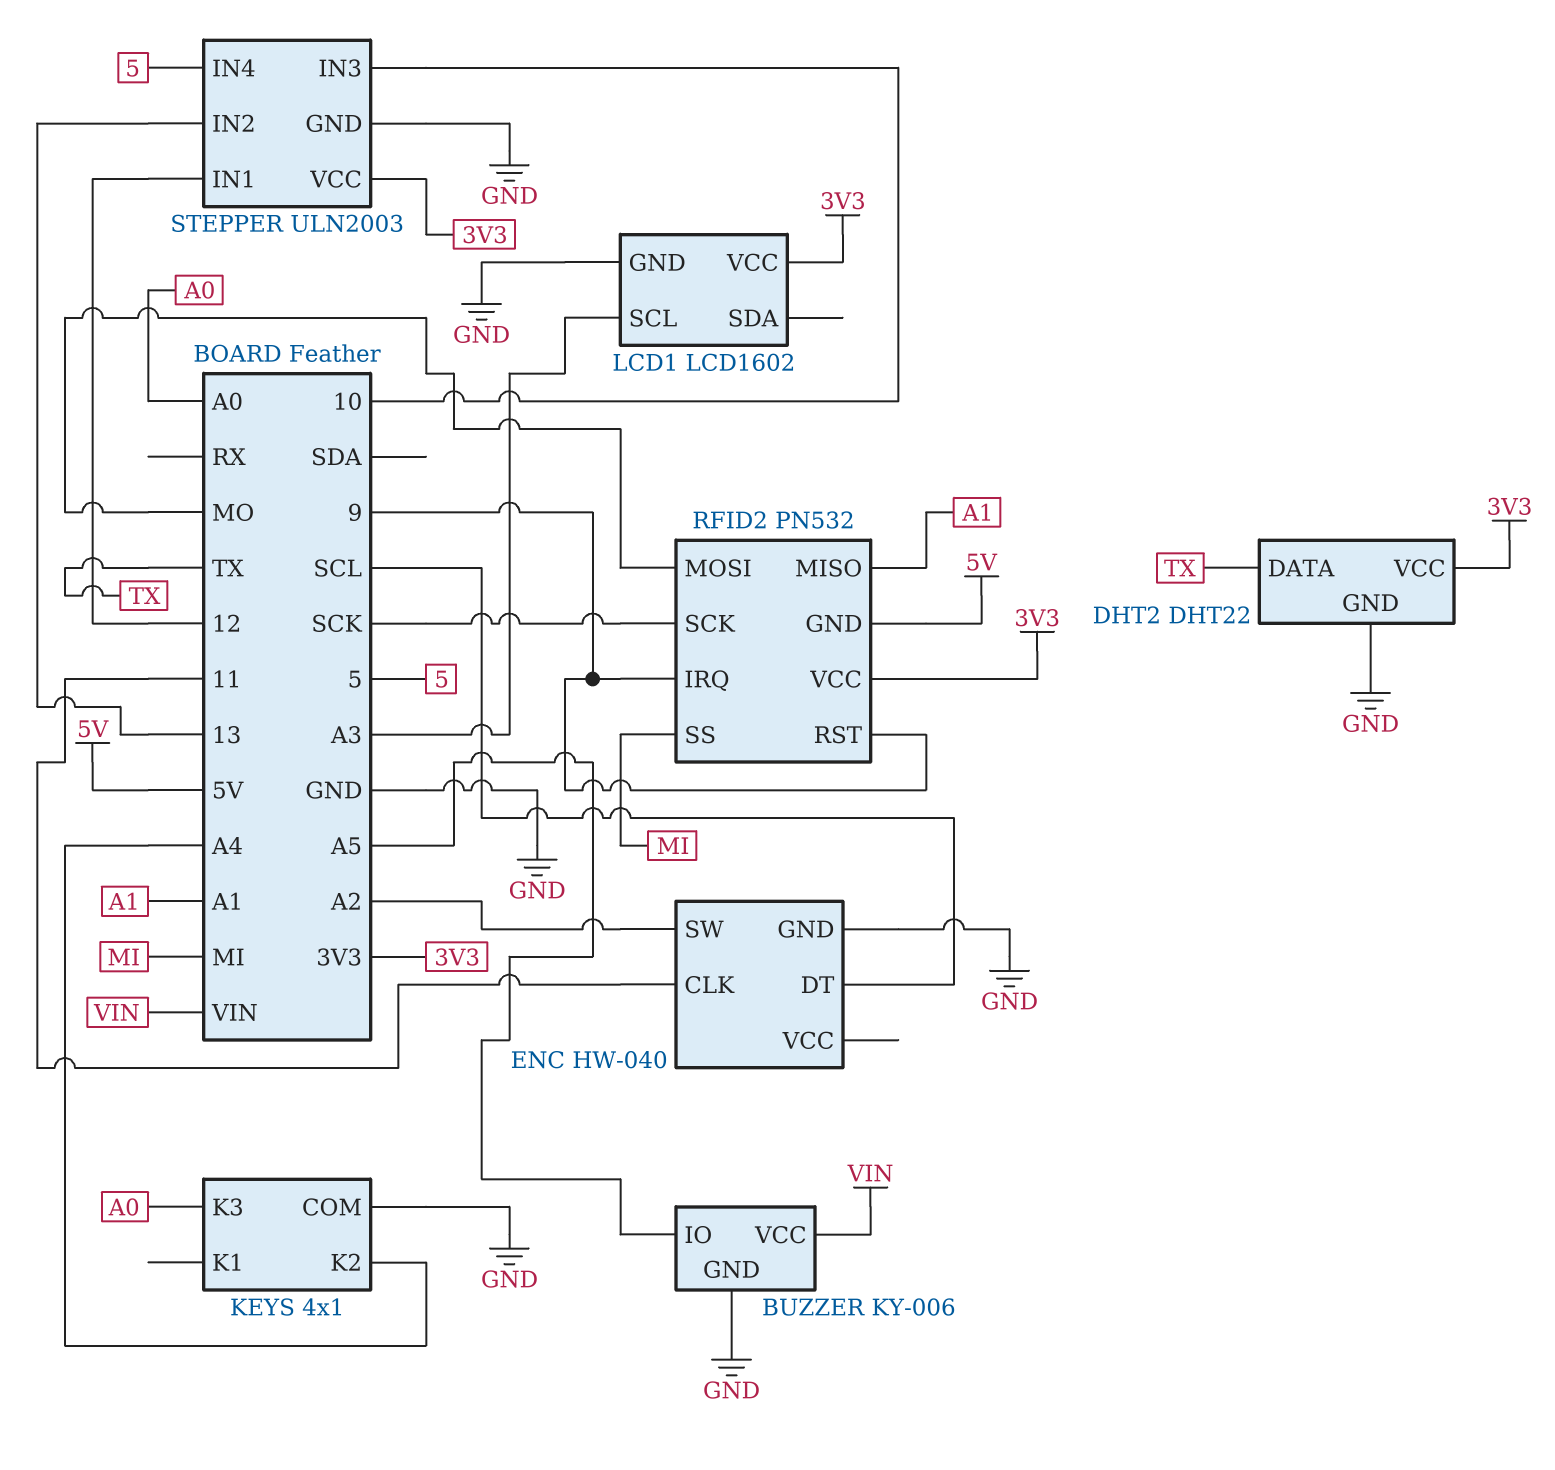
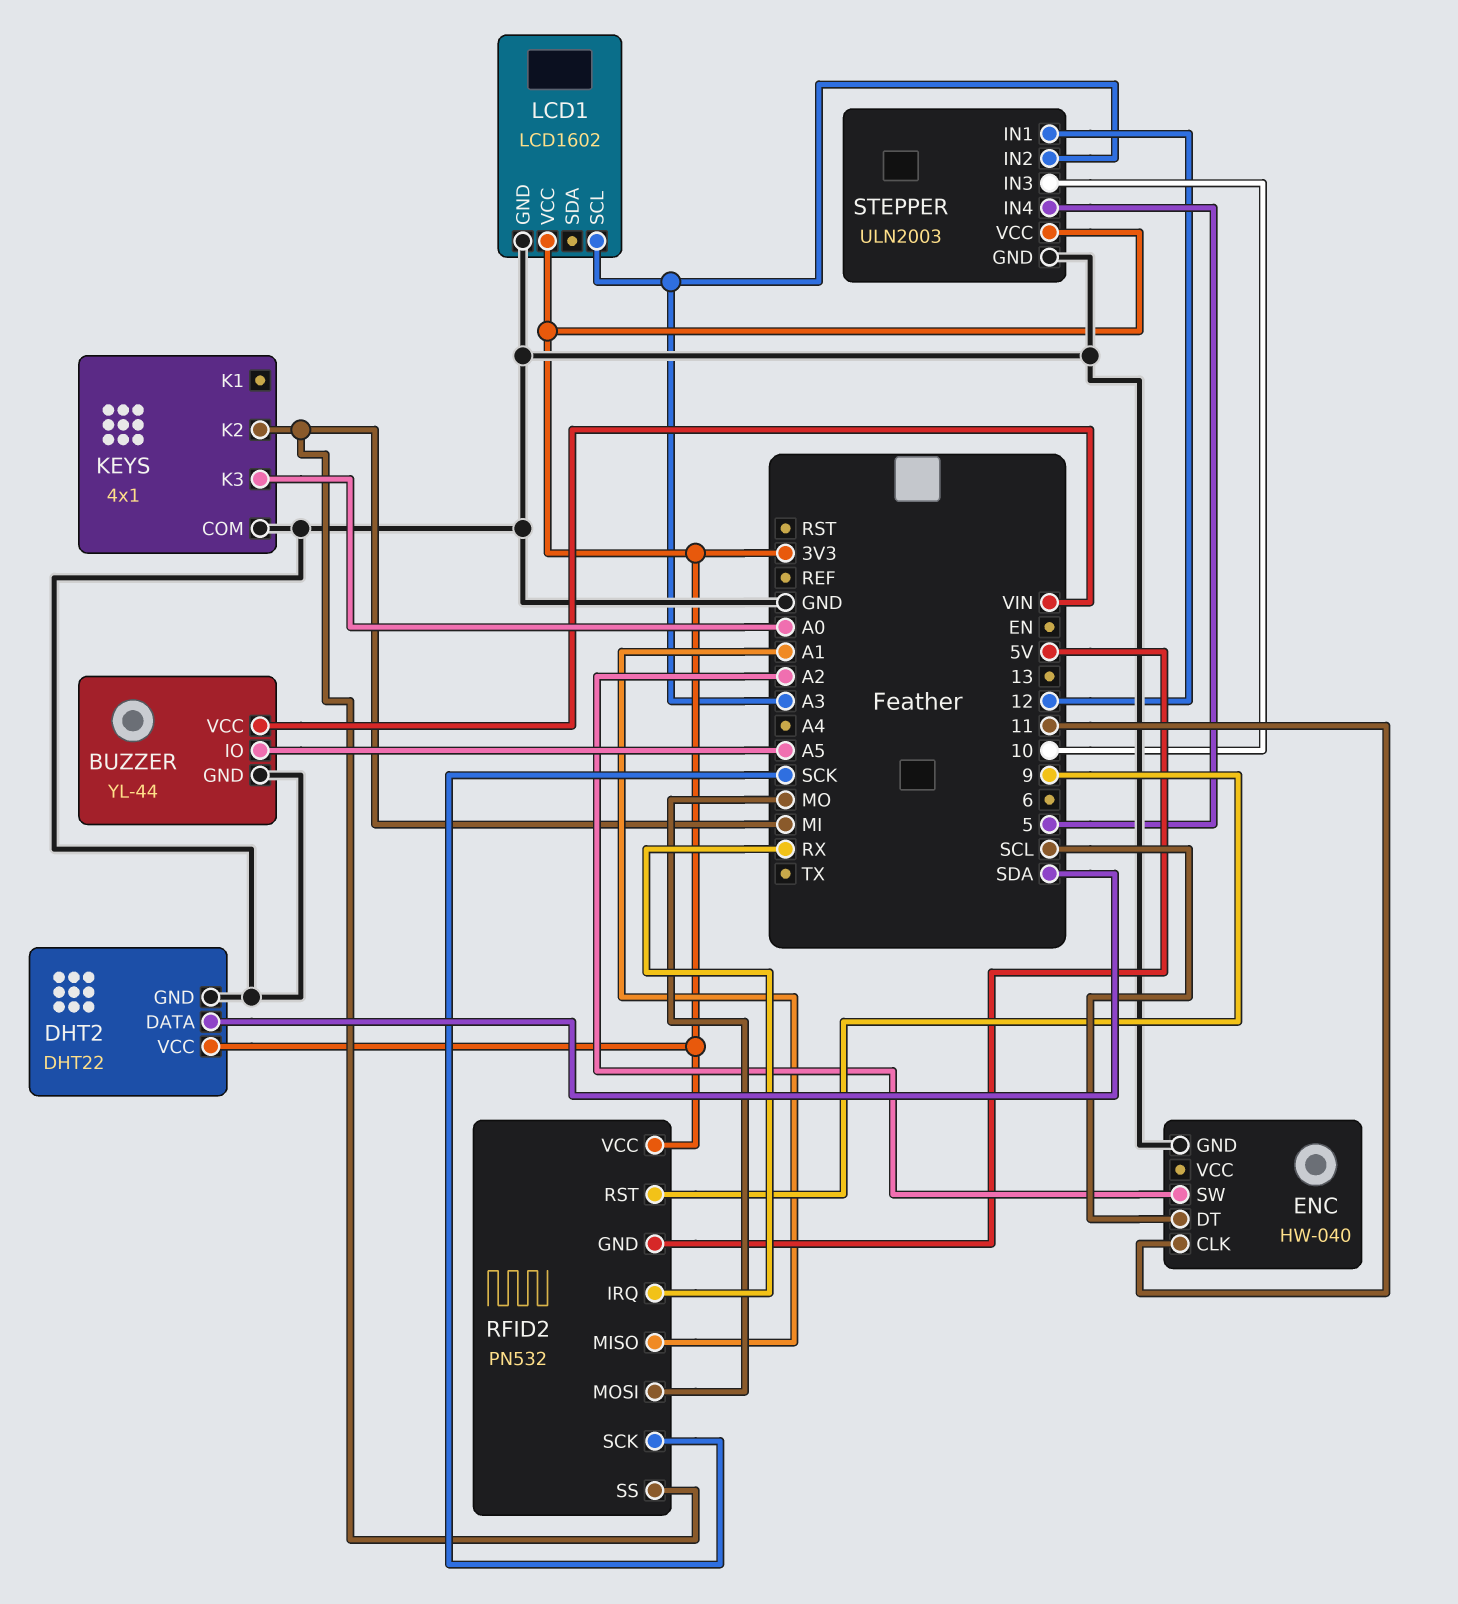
BUZZER: KY-006 -> YL-44
DHT2 pin DATA: TX -> SDA
KEYS pin K2: A4 -> MI
RFID2 pin IRQ: 9 -> RX
STEPPER pin IN2: 13 -> A3

